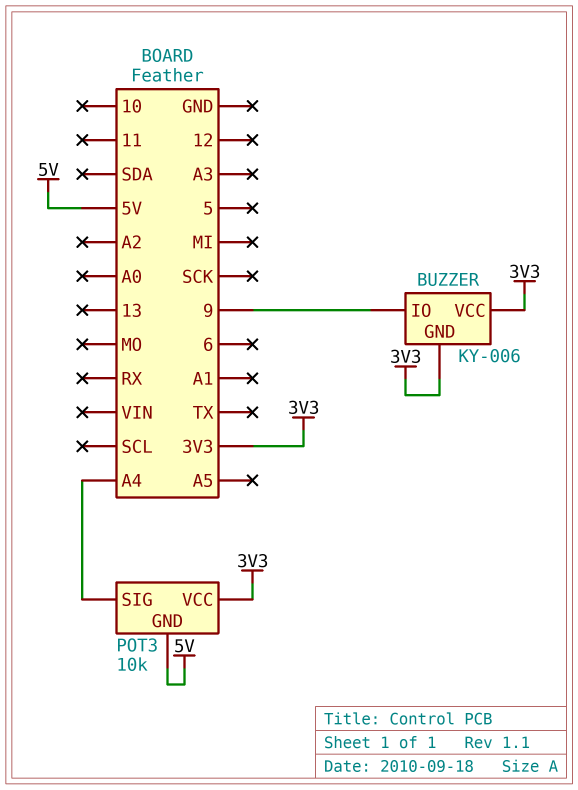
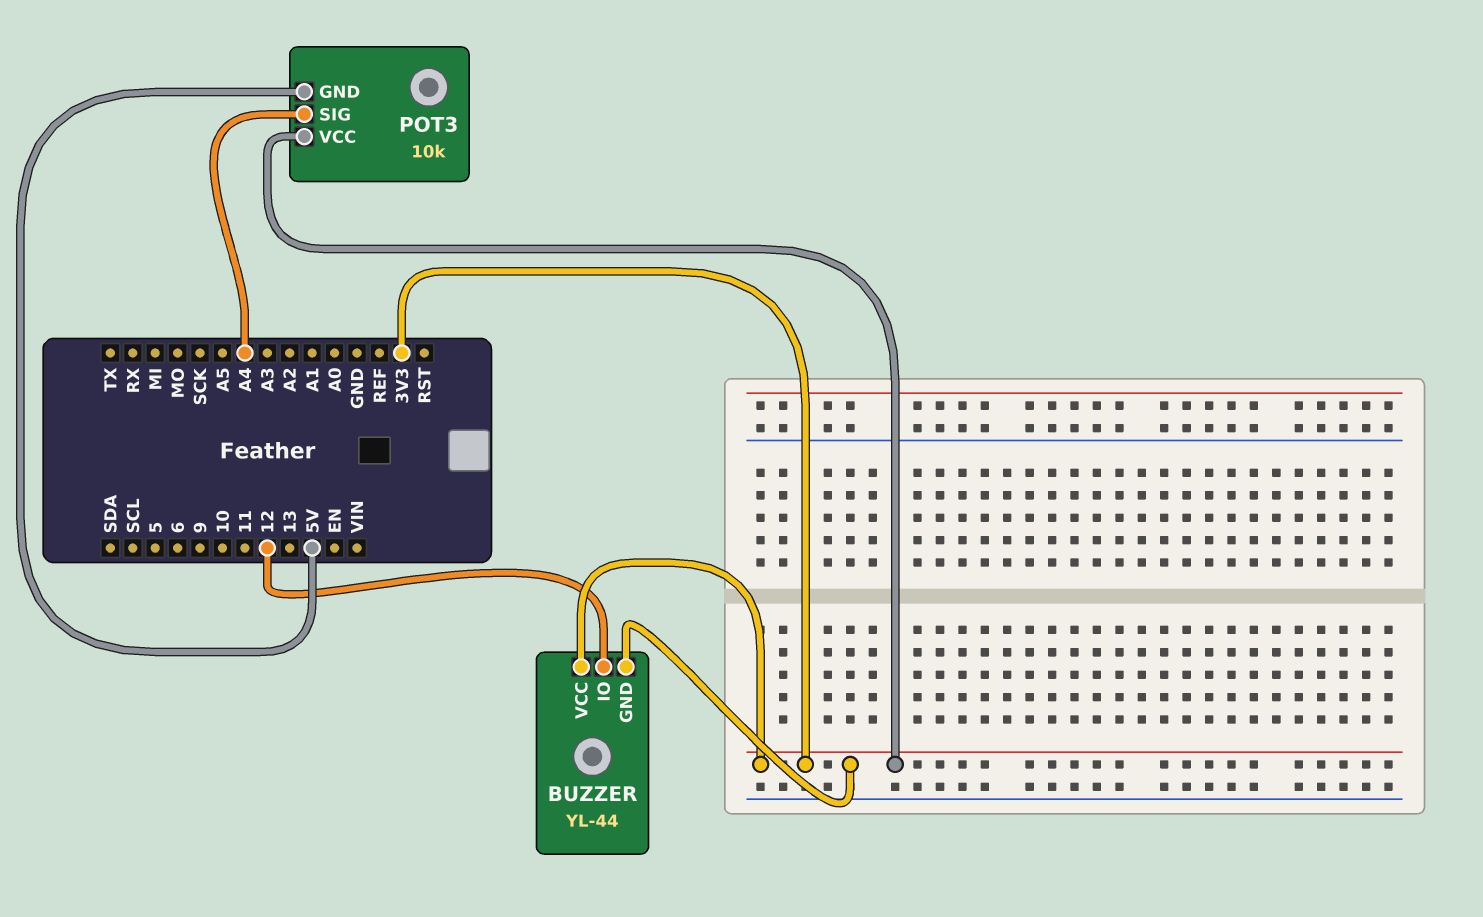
BUZZER: KY-006 -> YL-44
BUZZER pin IO: 9 -> 12

